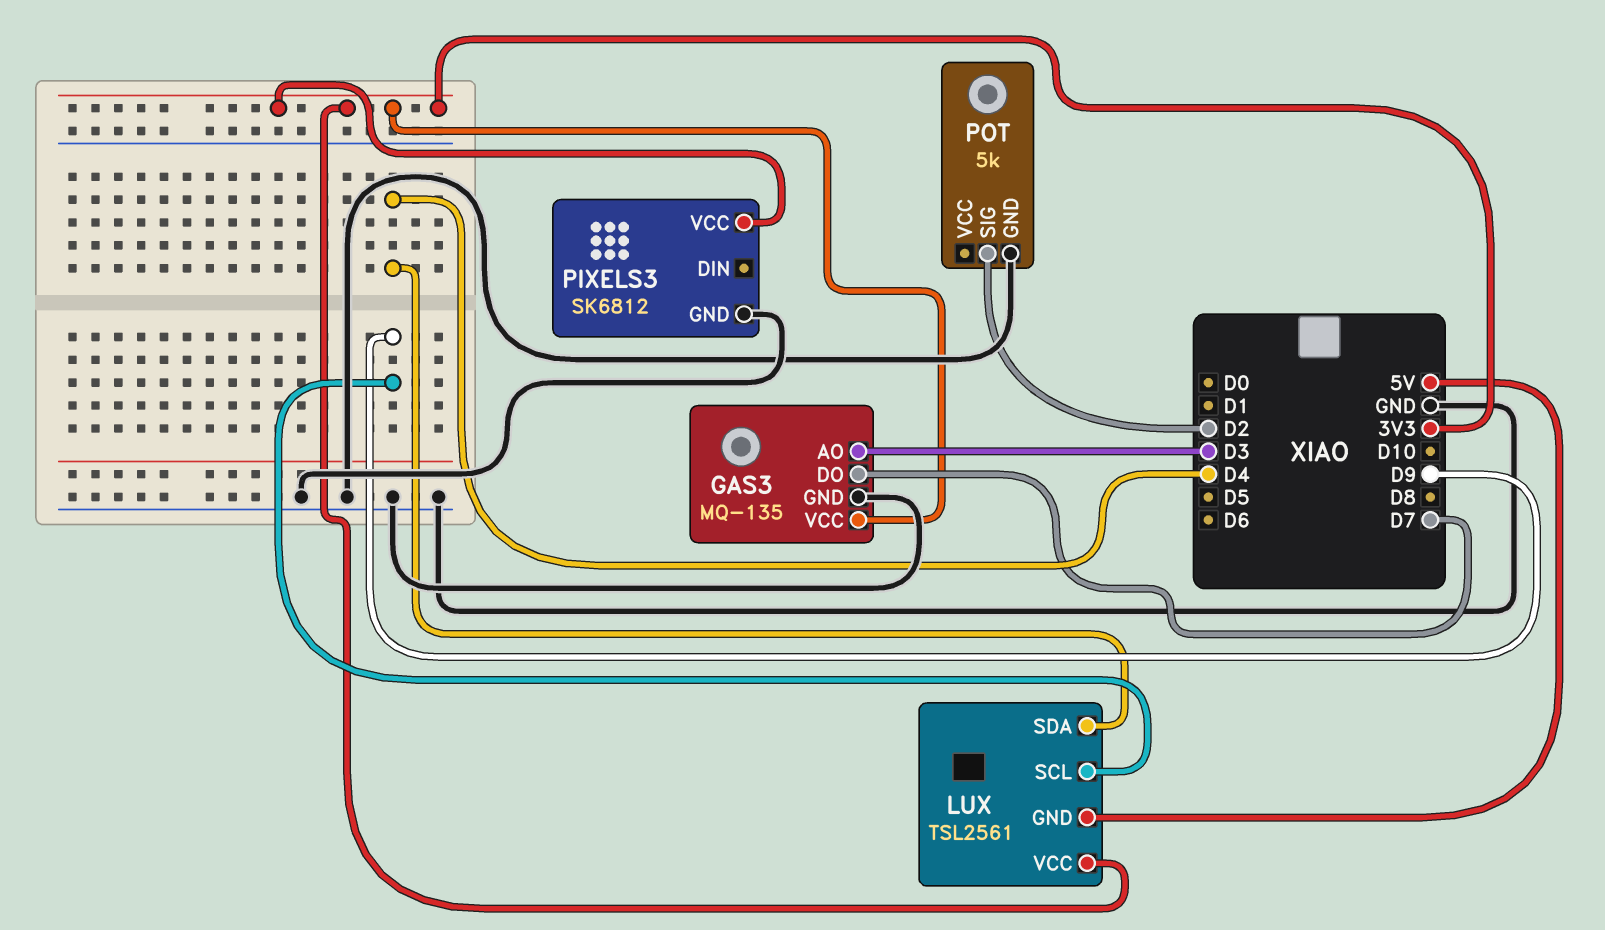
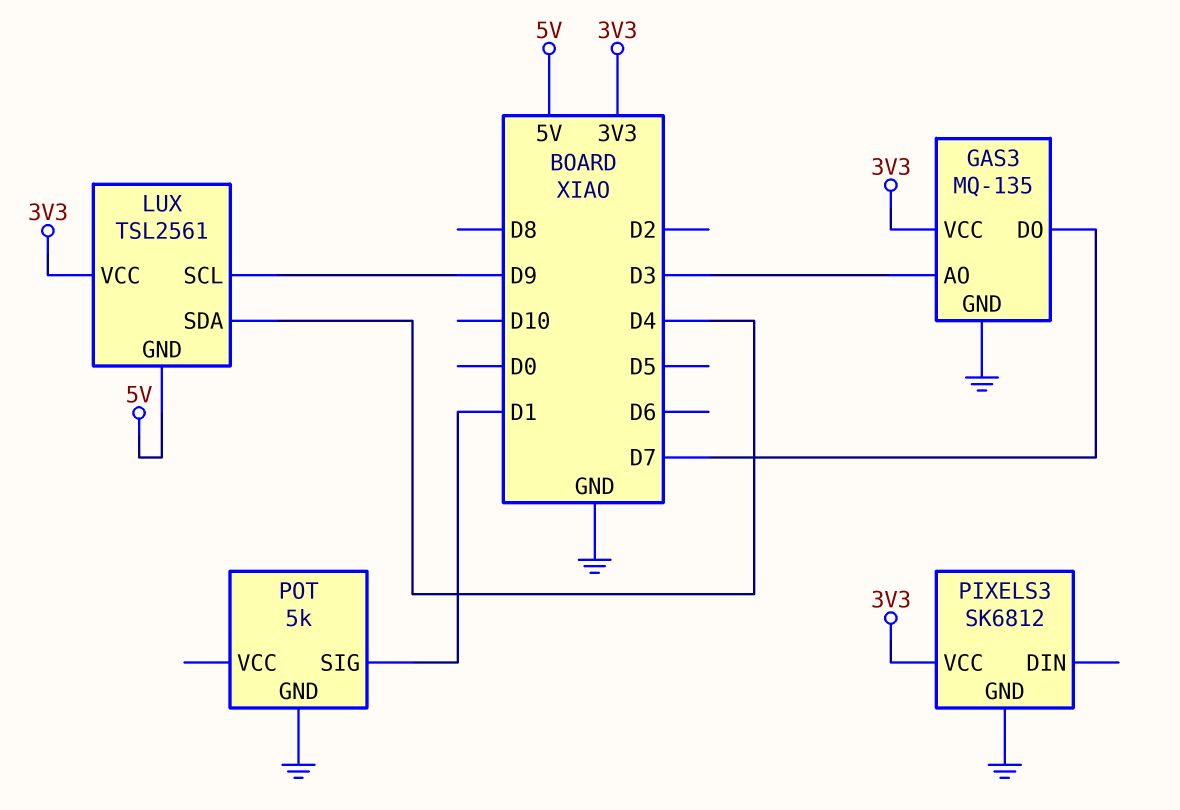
POT pin SIG: D2 -> D1

